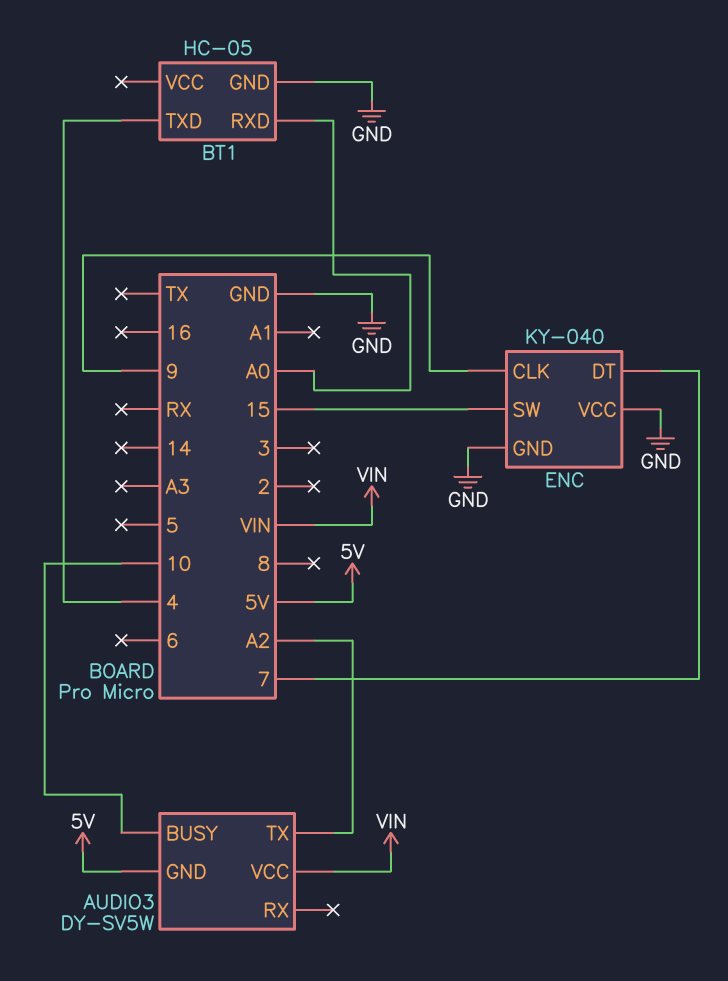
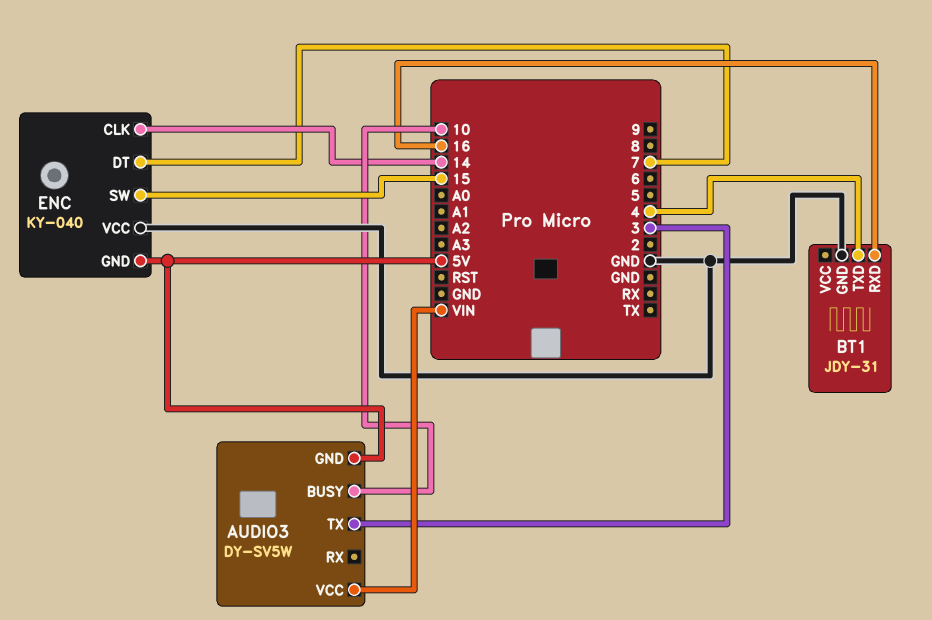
AUDIO3 pin TX: A2 -> 3
BT1: HC-05 -> JDY-31
BT1 pin RXD: A0 -> 16
ENC pin CLK: 9 -> 14
ENC pin GND: GND -> 5V

